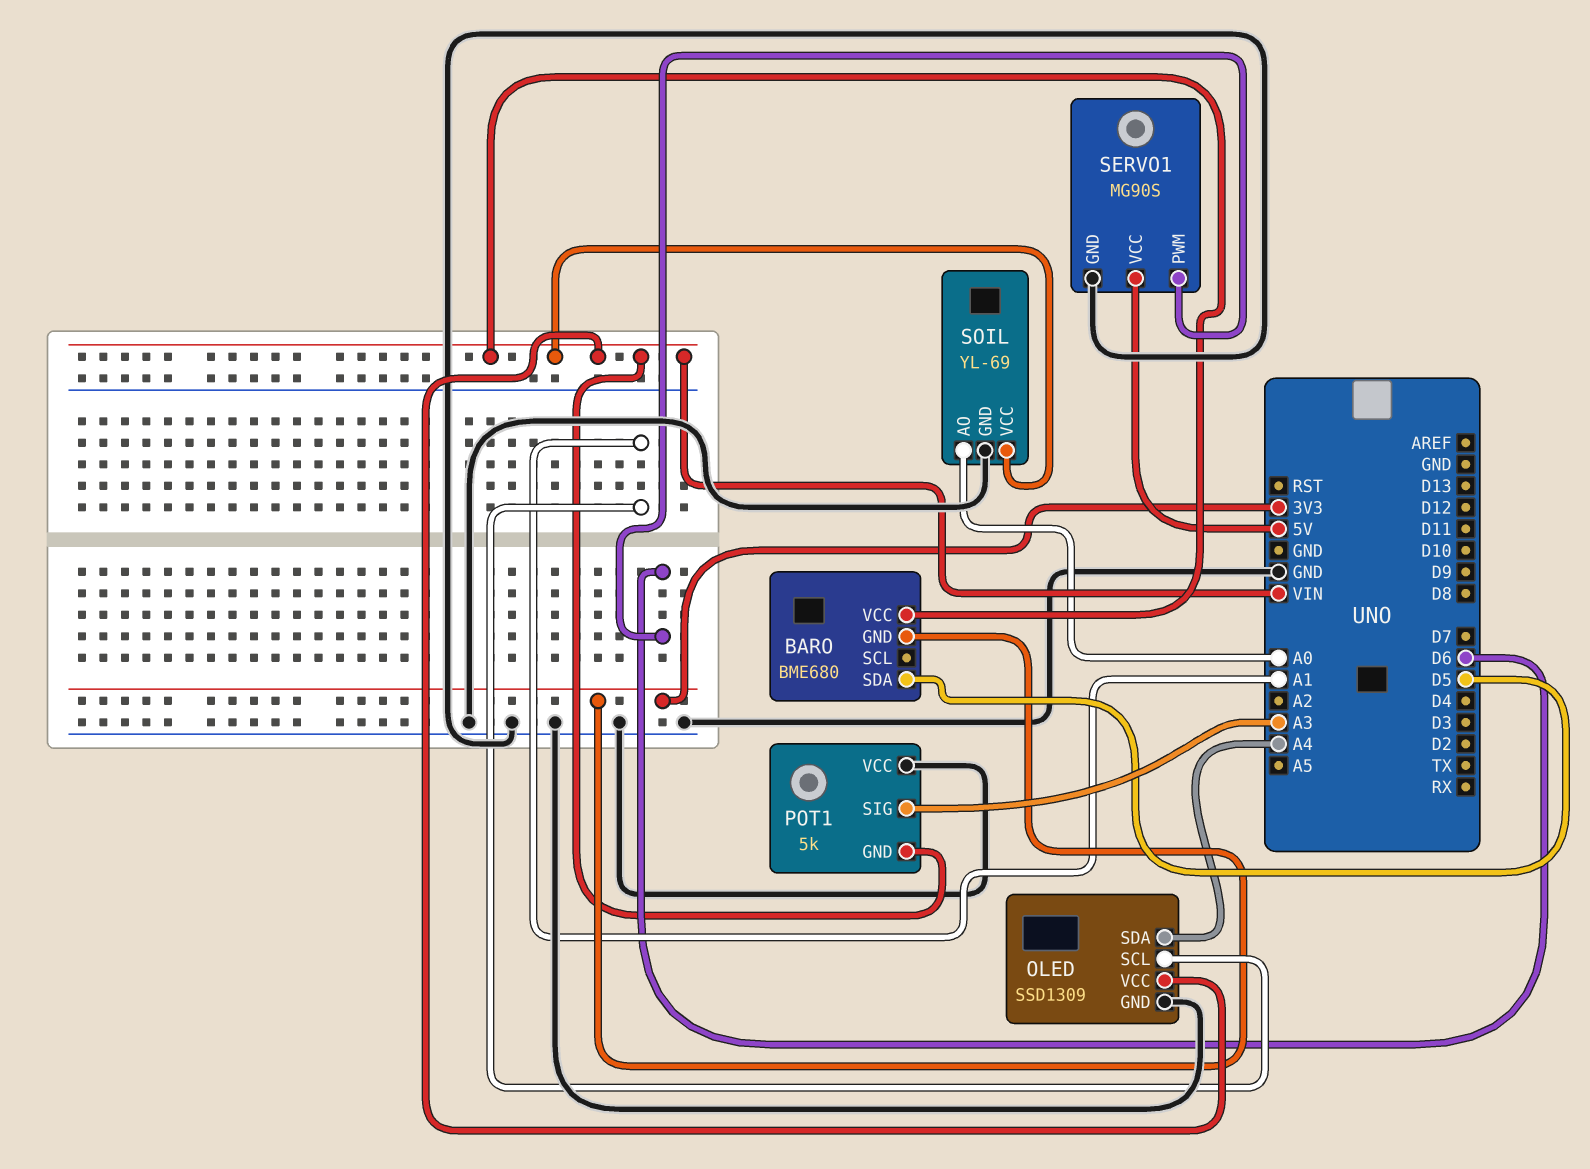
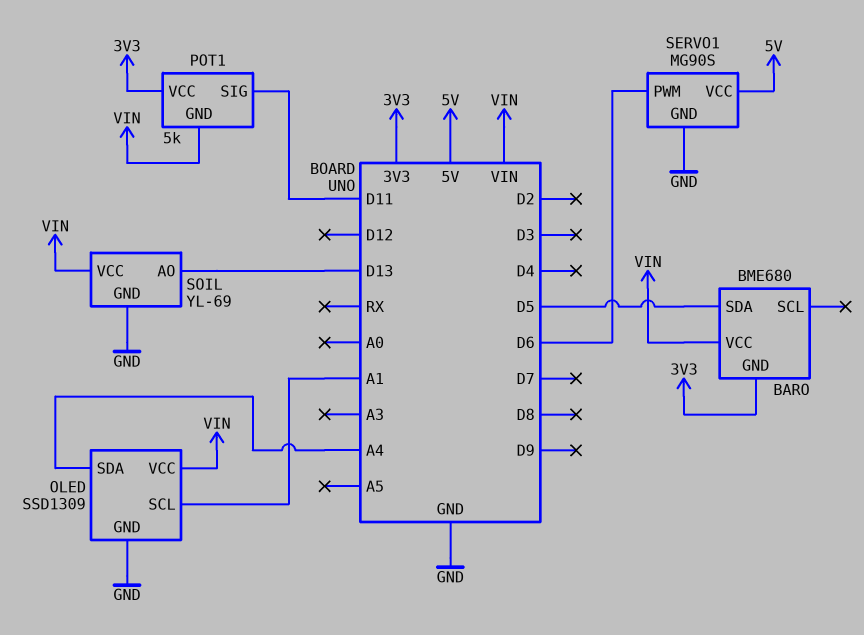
POT1 pin SIG: A3 -> D11
POT1 pin VCC: GND -> 3V3
SOIL pin AO: A0 -> D13

